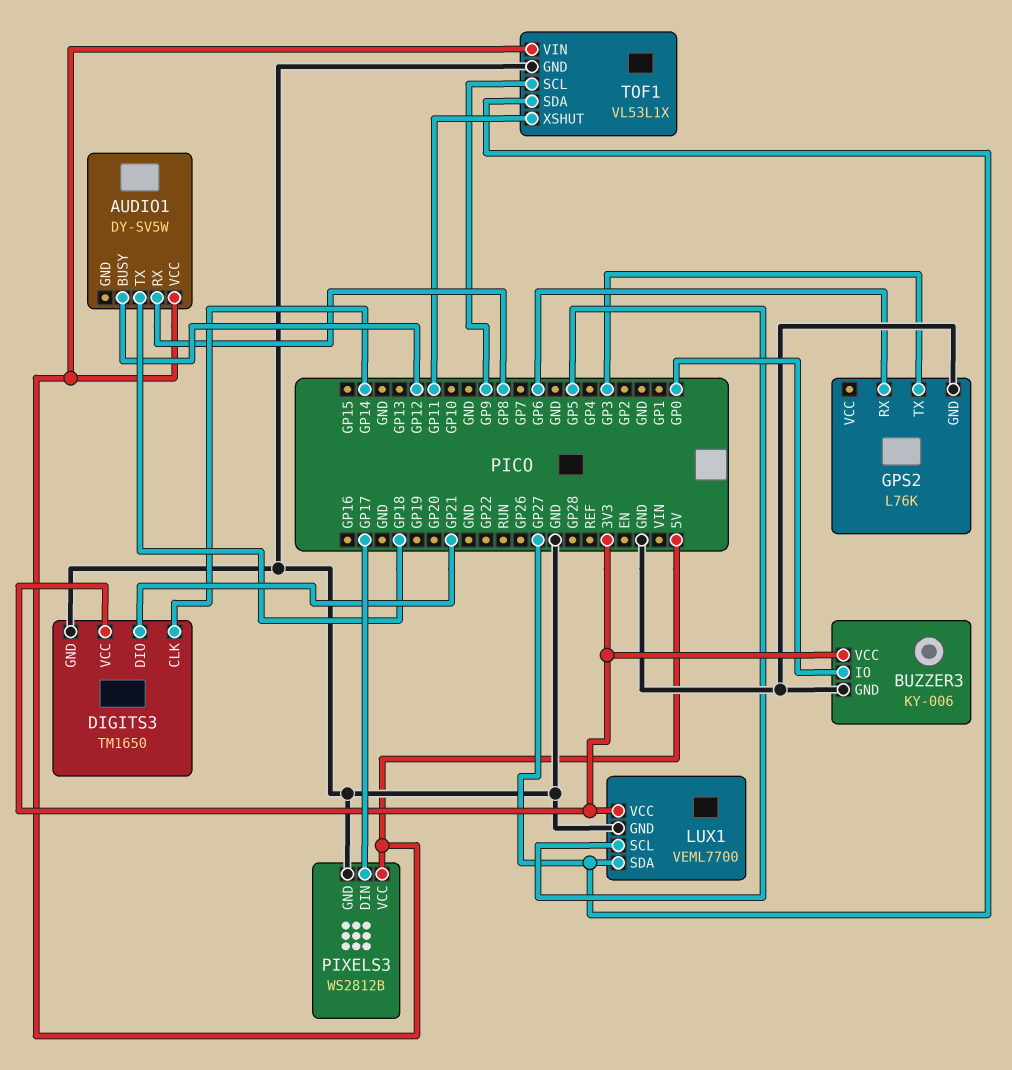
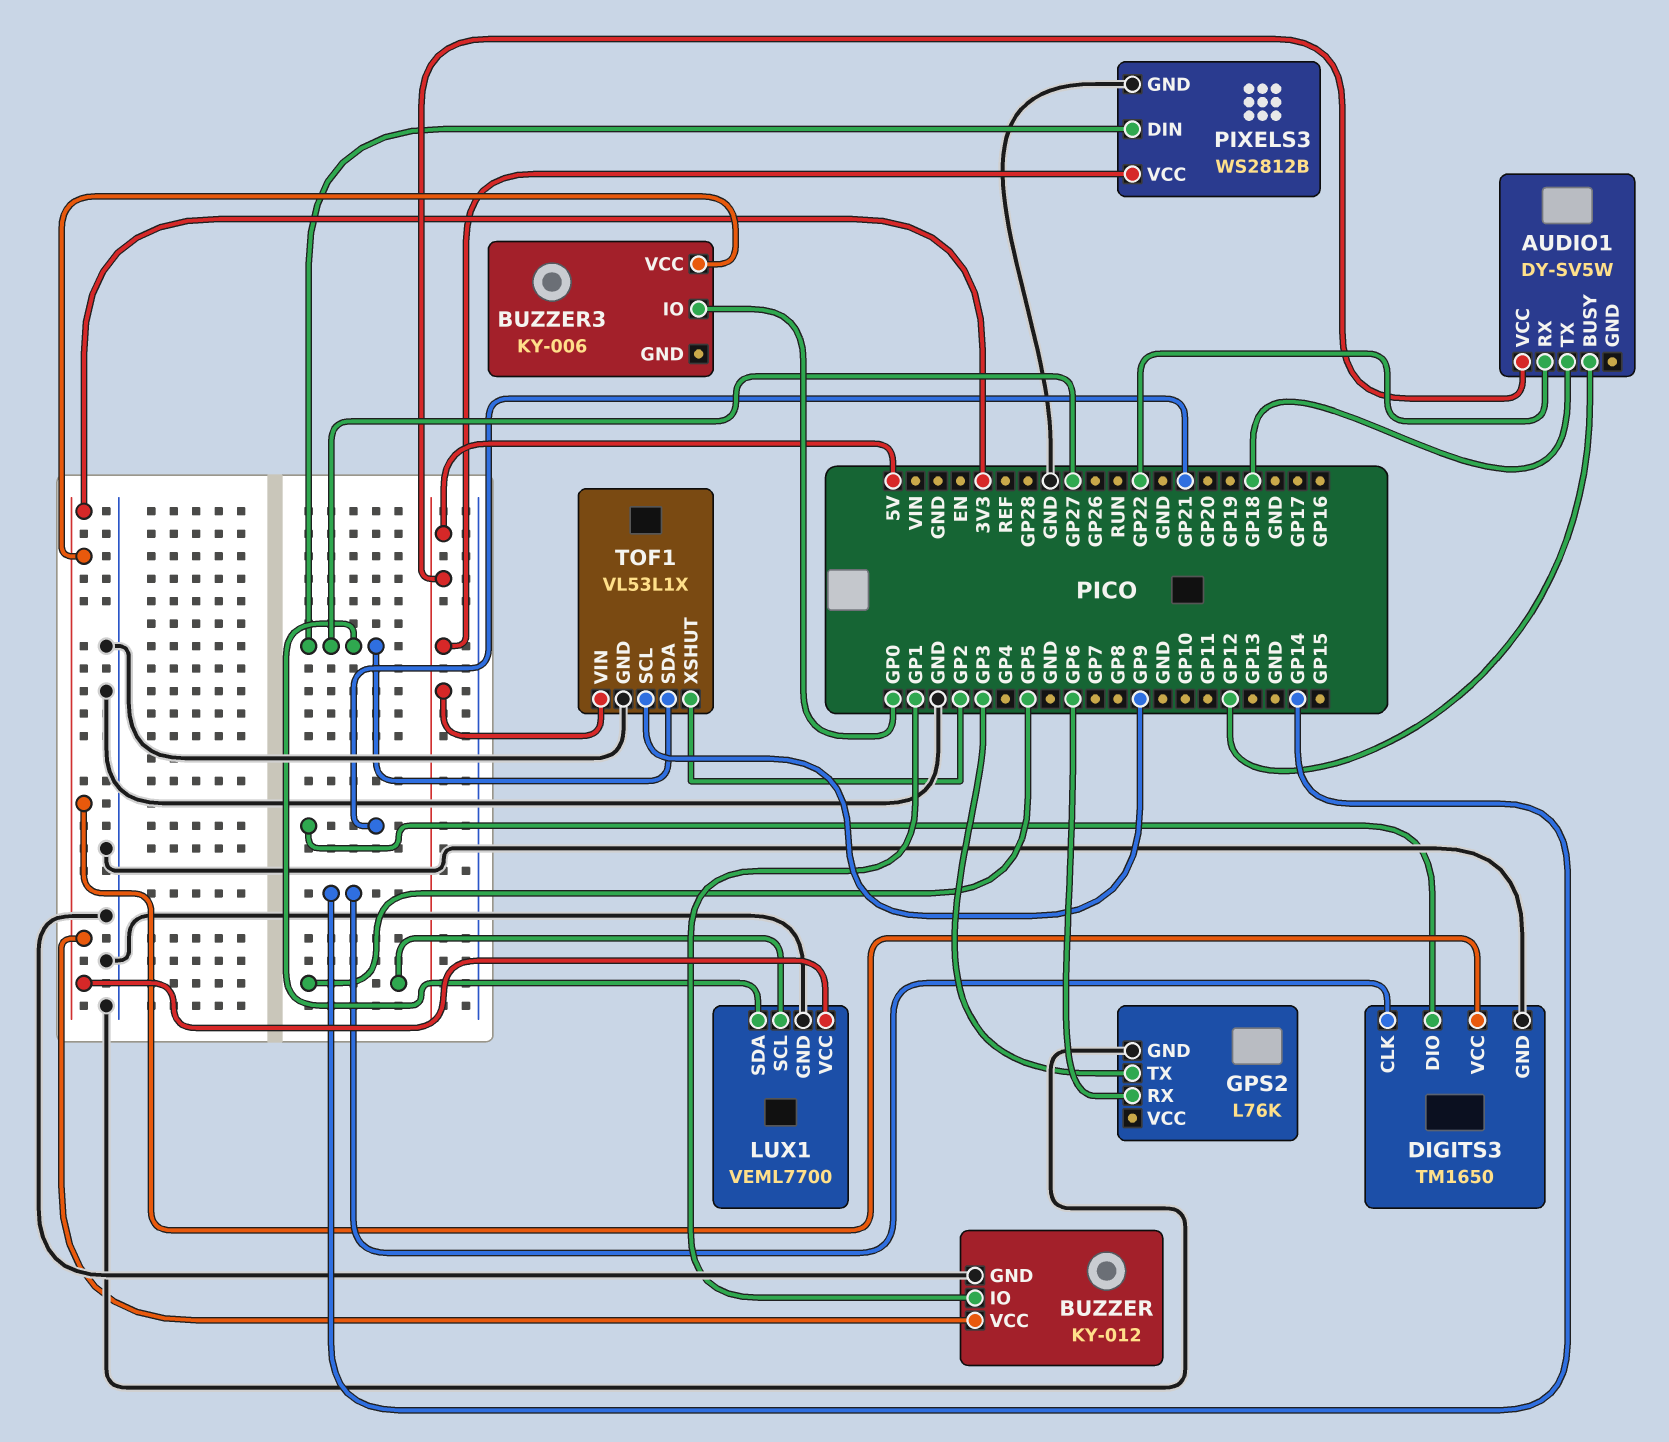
AUDIO1 pin RX: GP8 -> GP22
BUZZER: none -> KY-012
BUZZER pin GND: none -> GND
BUZZER pin IO: none -> GP1
BUZZER pin VCC: none -> 3V3
BUZZER3 pin GND: GND -> none
PIXELS3 pin DIN: GP17 -> GP27
TOF1 pin XSHUT: GP11 -> GP2

